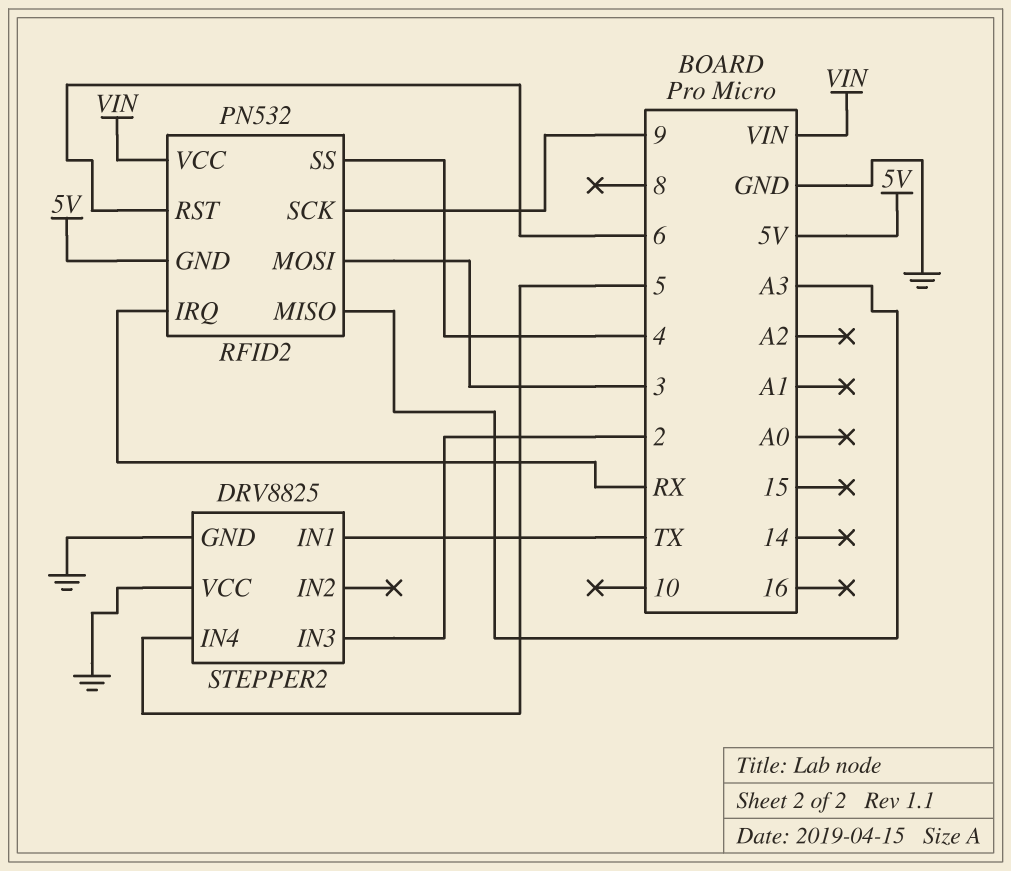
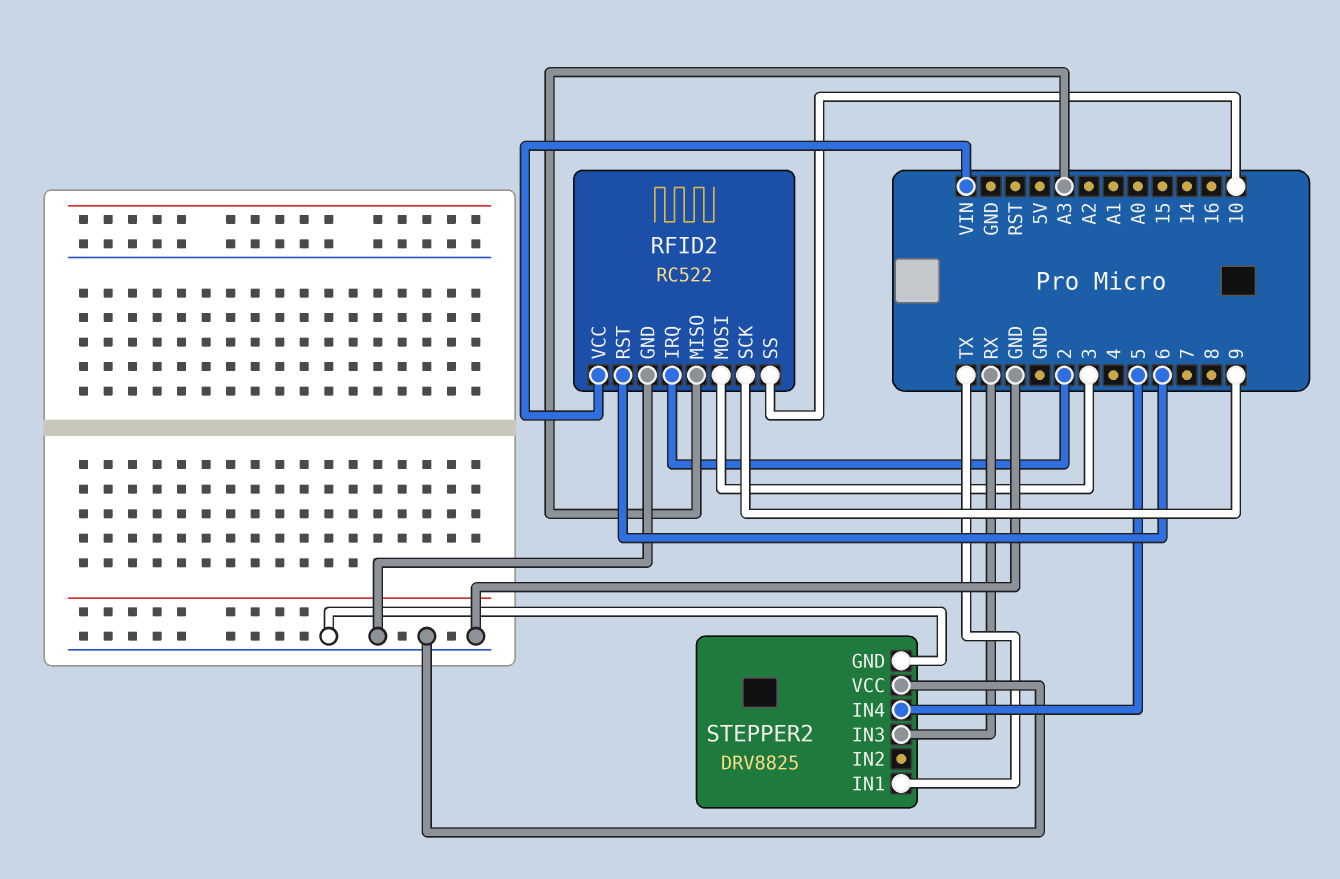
RFID2: PN532 -> RC522
RFID2 pin GND: 5V -> GND
RFID2 pin IRQ: RX -> 2
RFID2 pin SS: 4 -> 10
STEPPER2 pin IN3: 2 -> RX

